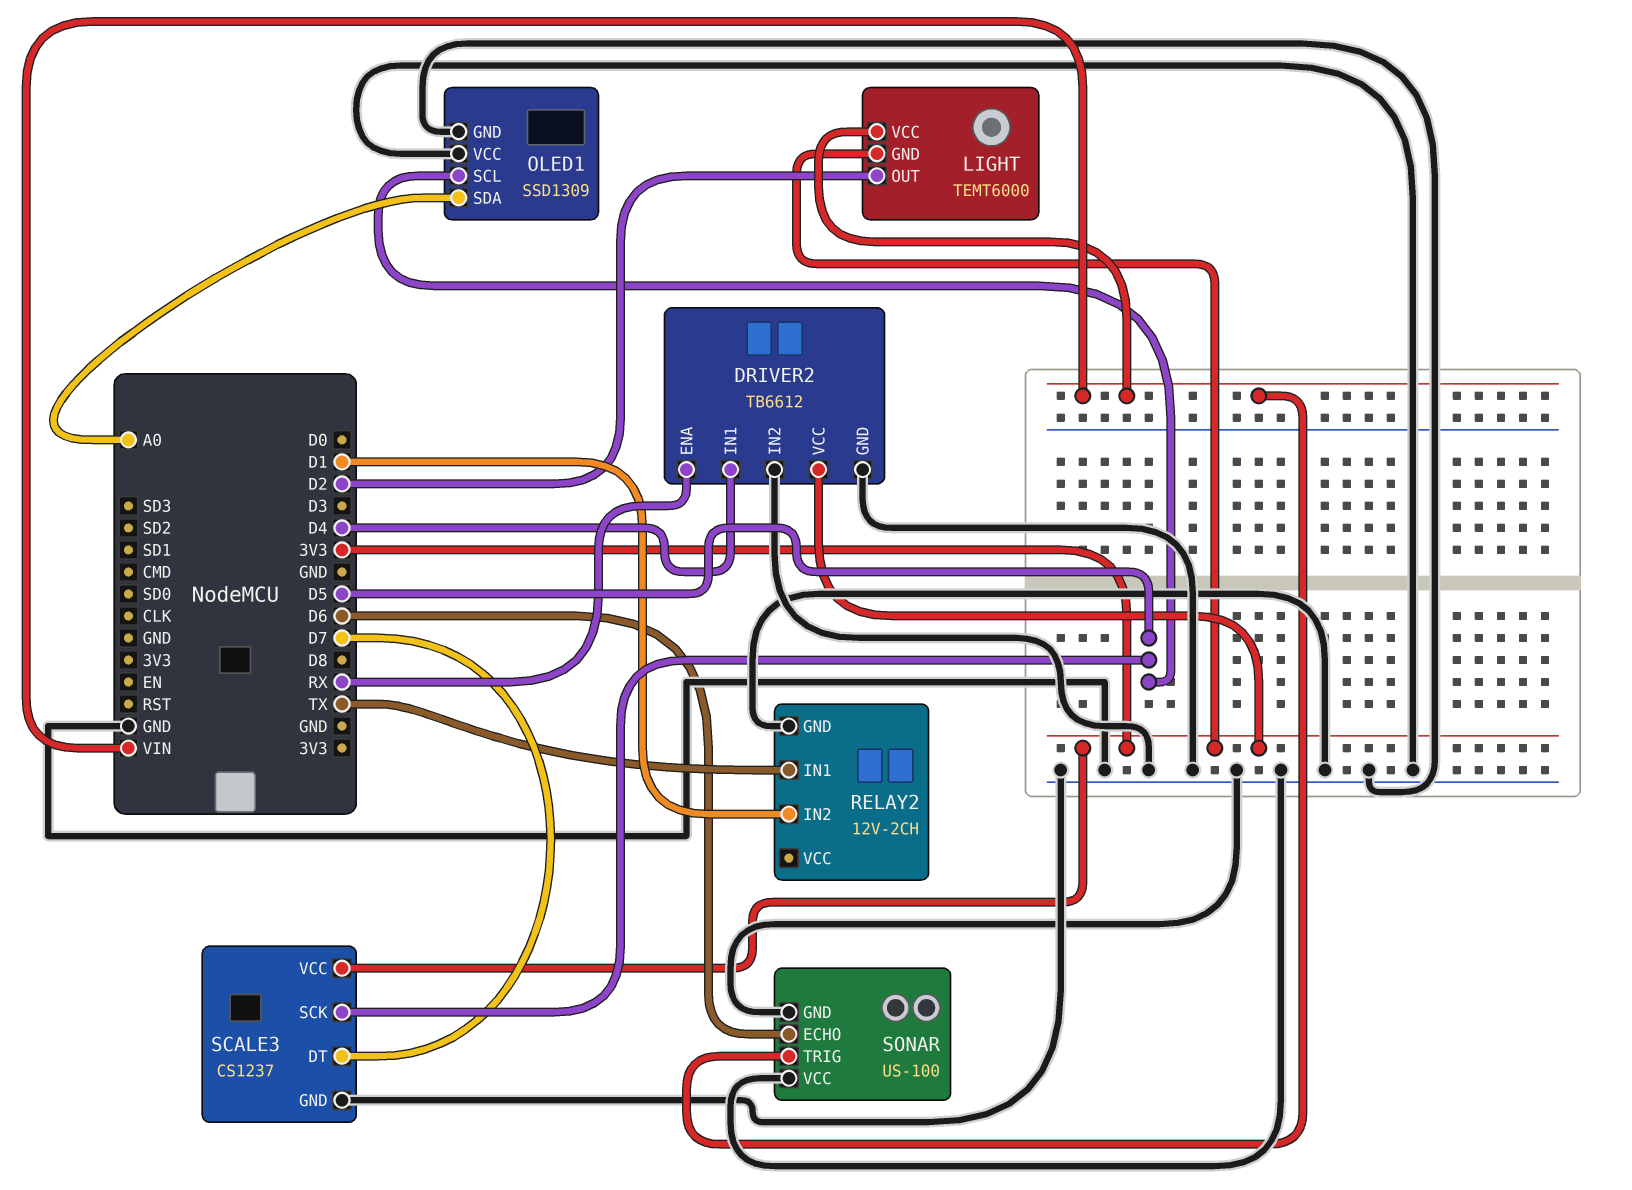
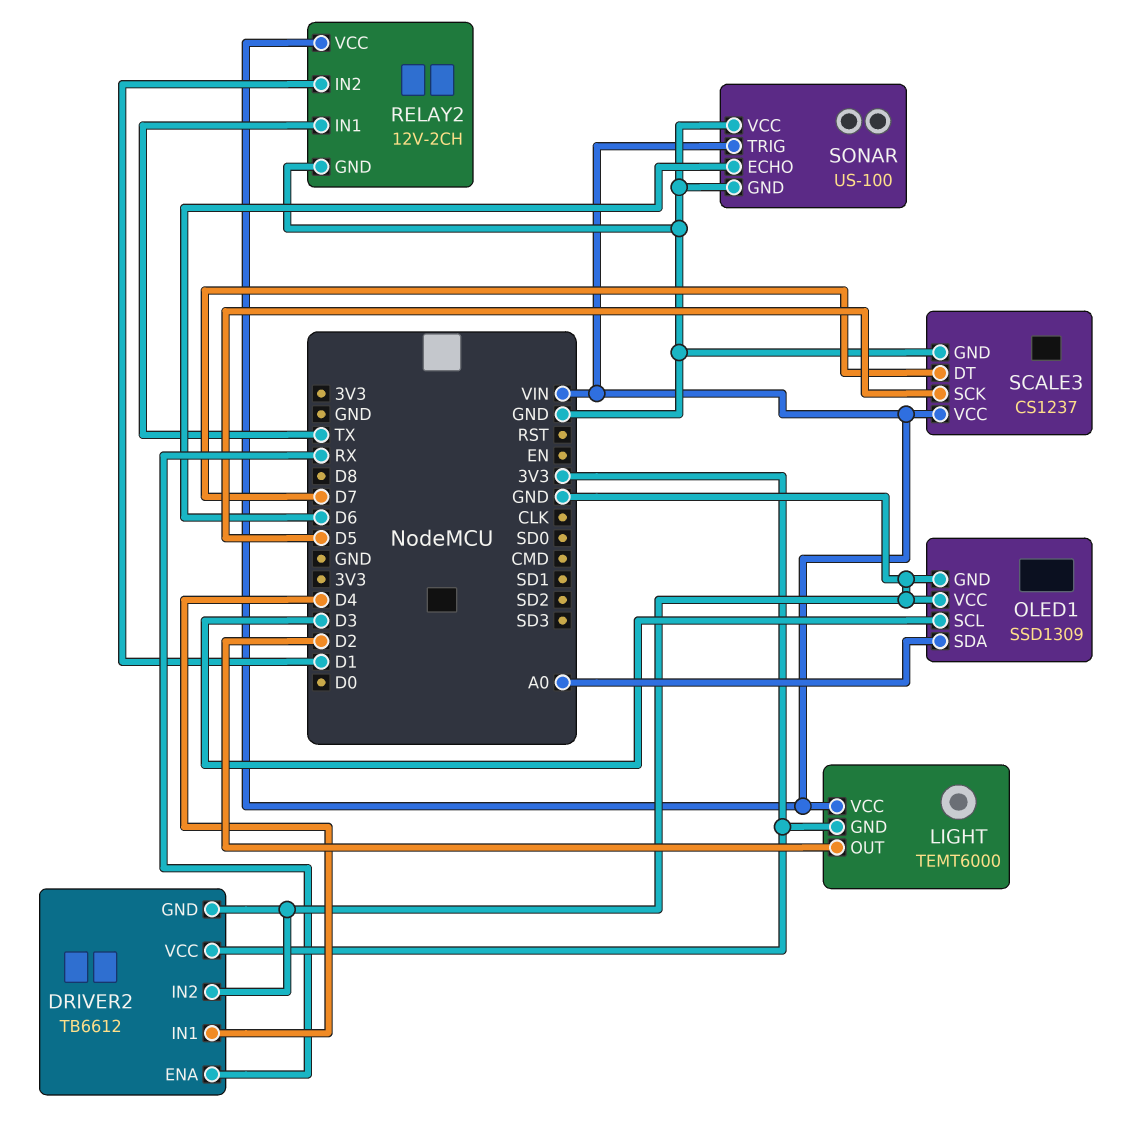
OLED1 pin SCL: D5 -> D3
RELAY2 pin VCC: none -> VIN
SCALE3 pin VCC: 3V3 -> VIN

